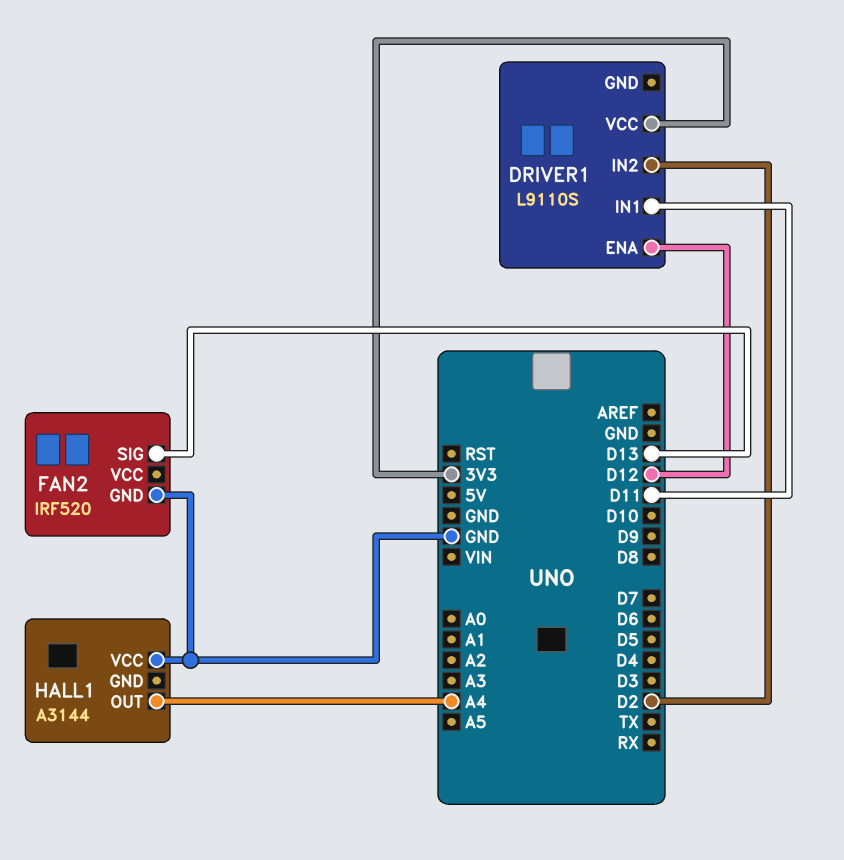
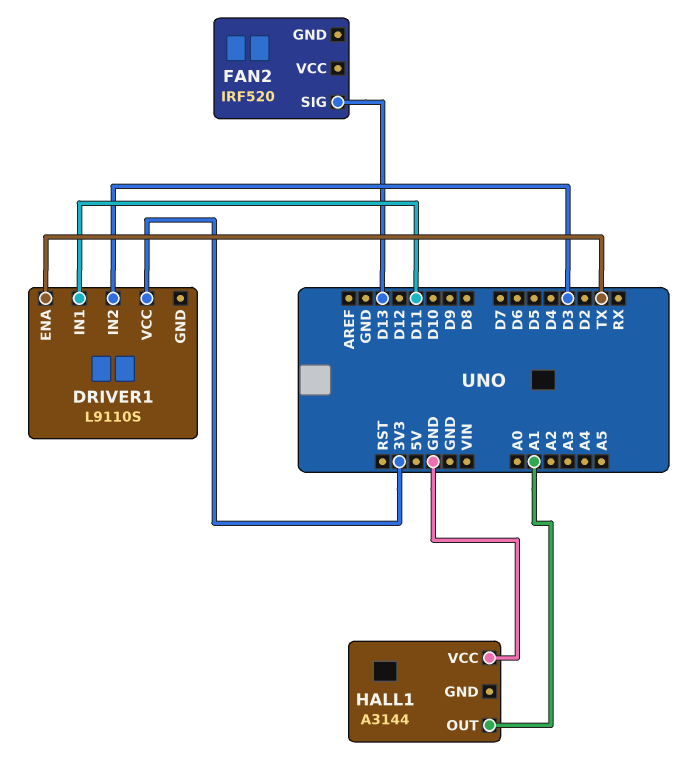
DRIVER1 pin ENA: D12 -> TX
DRIVER1 pin IN2: D2 -> D3
FAN2 pin GND: GND -> none
HALL1 pin OUT: A4 -> A1

